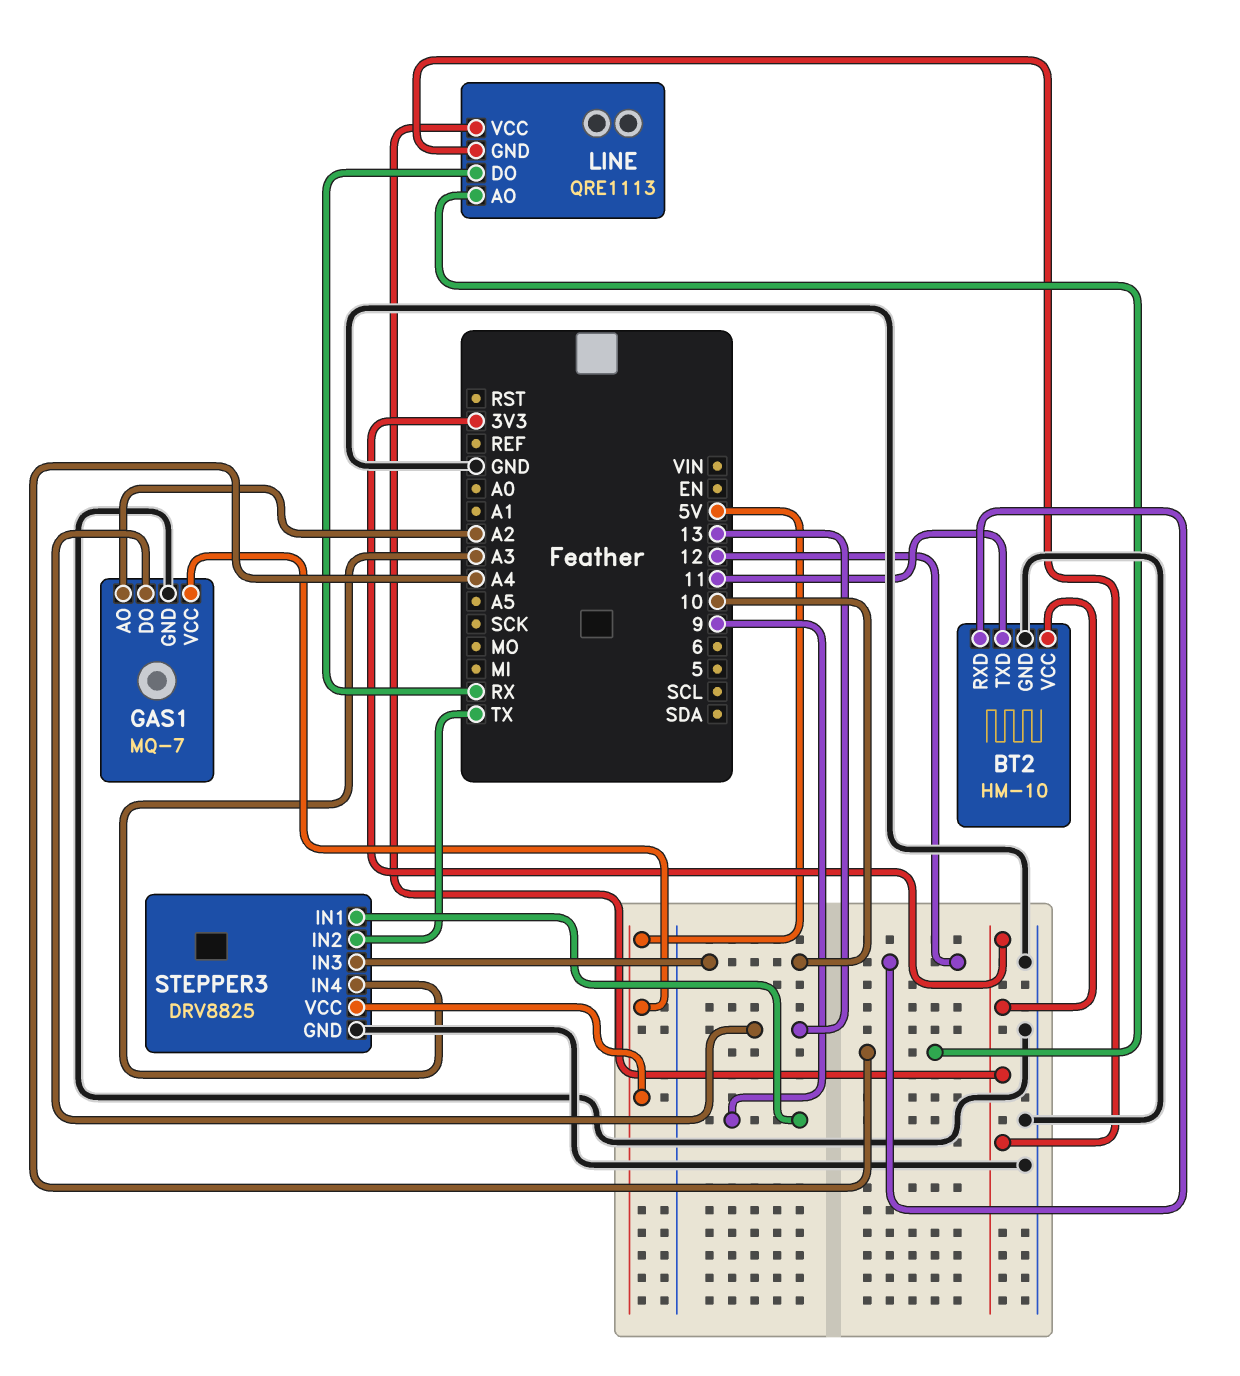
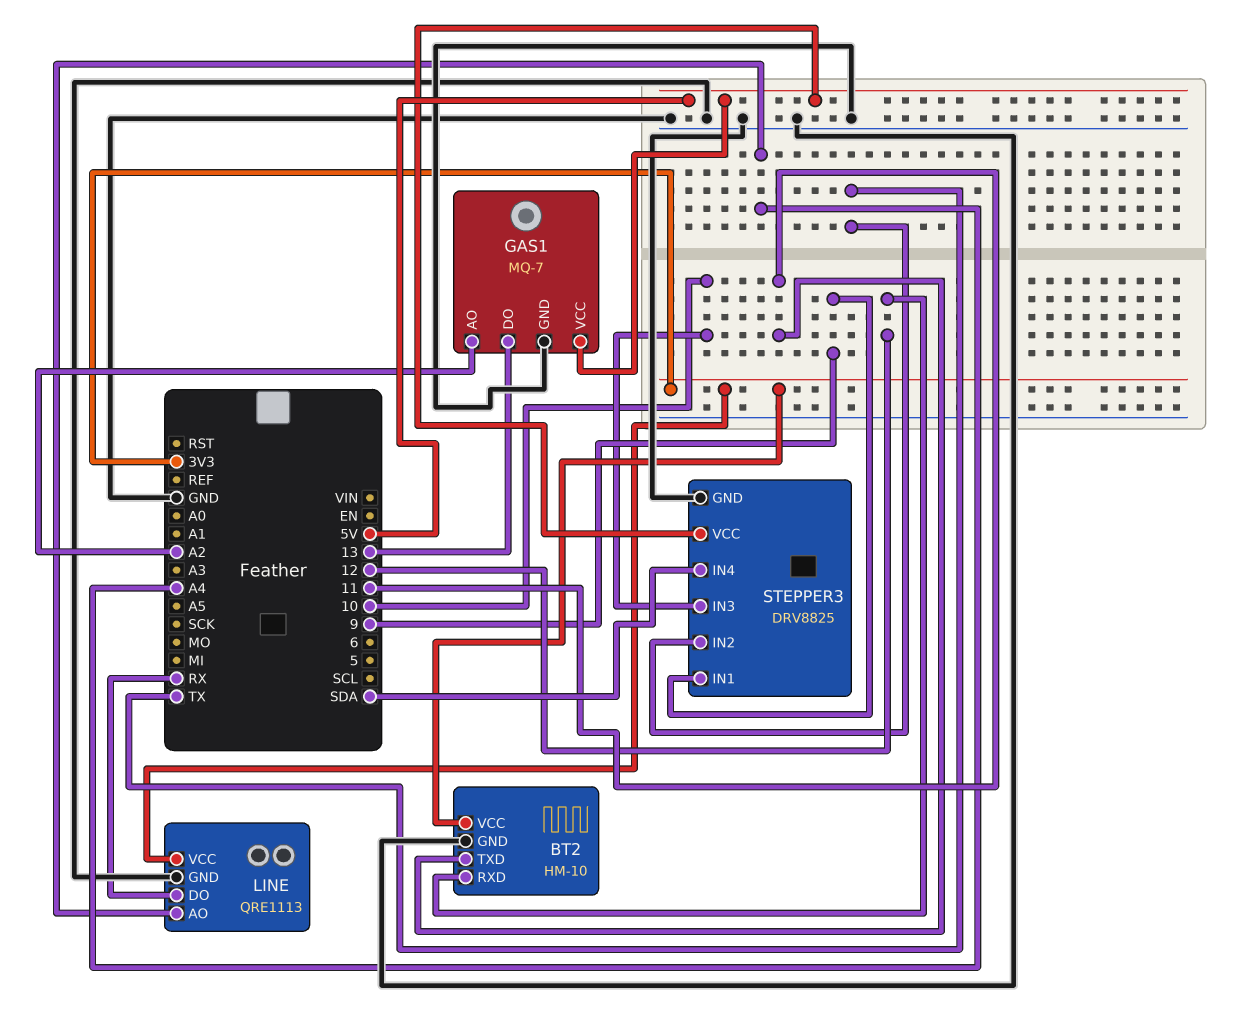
LINE pin GND: 3V3 -> GND
STEPPER3 pin IN4: A3 -> SDA

